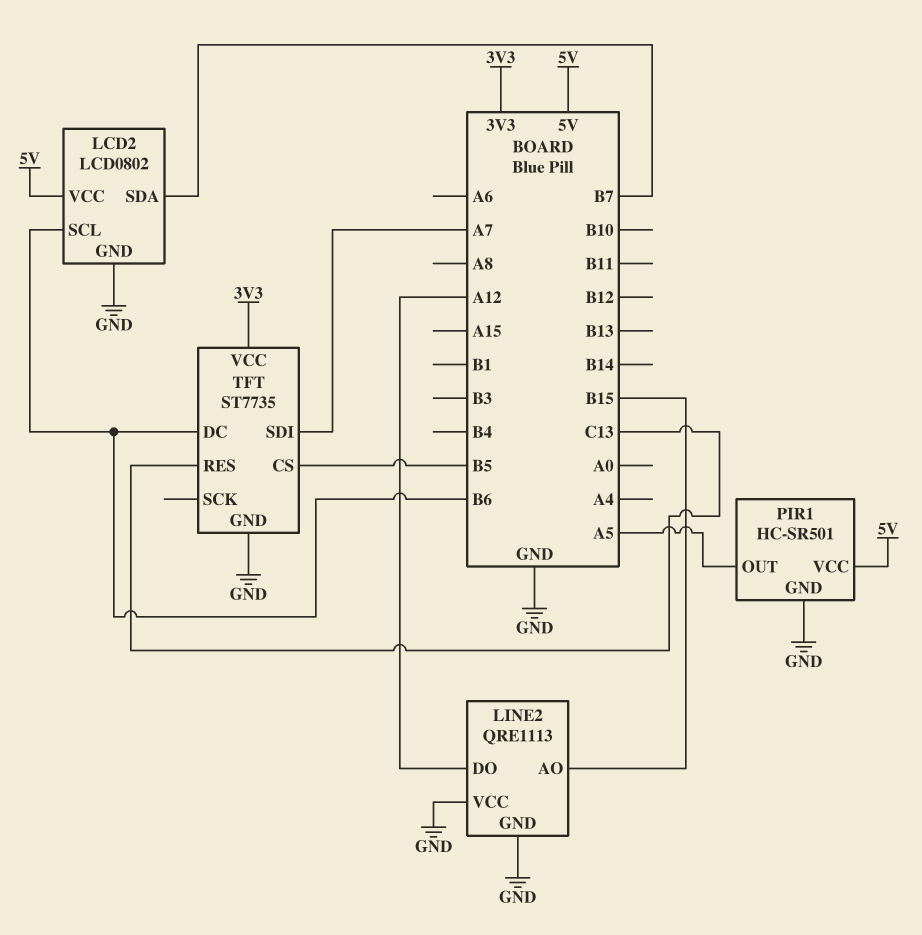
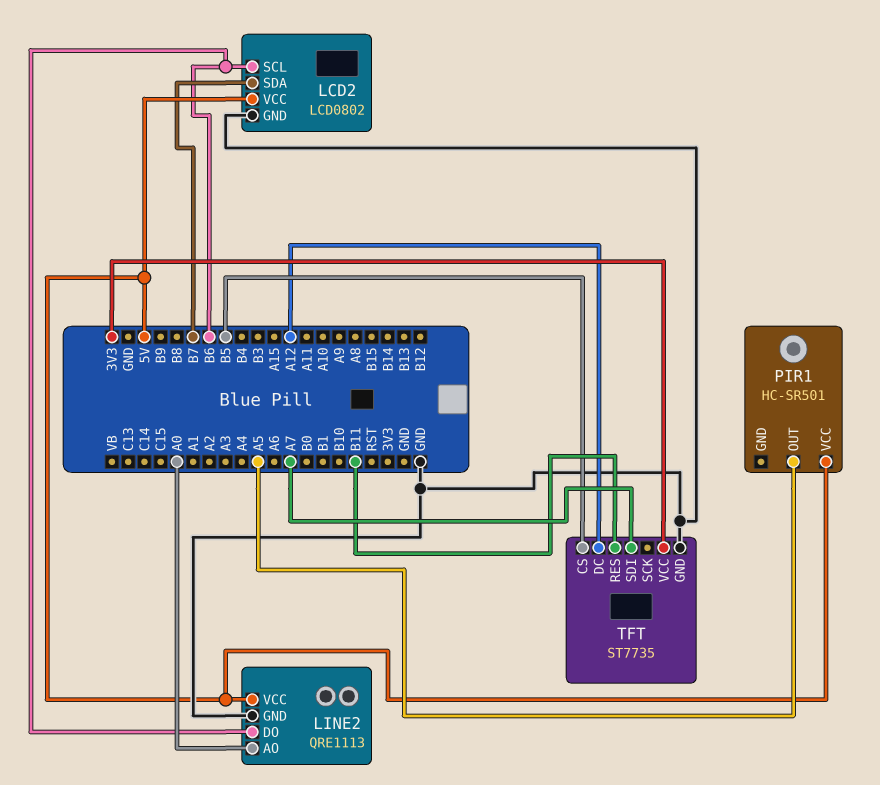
LINE2 pin AO: B15 -> A0
LINE2 pin DO: A12 -> B6
LINE2 pin VCC: GND -> 5V
PIR1 pin GND: GND -> none
TFT pin DC: B6 -> A12
TFT pin RES: C13 -> B11

